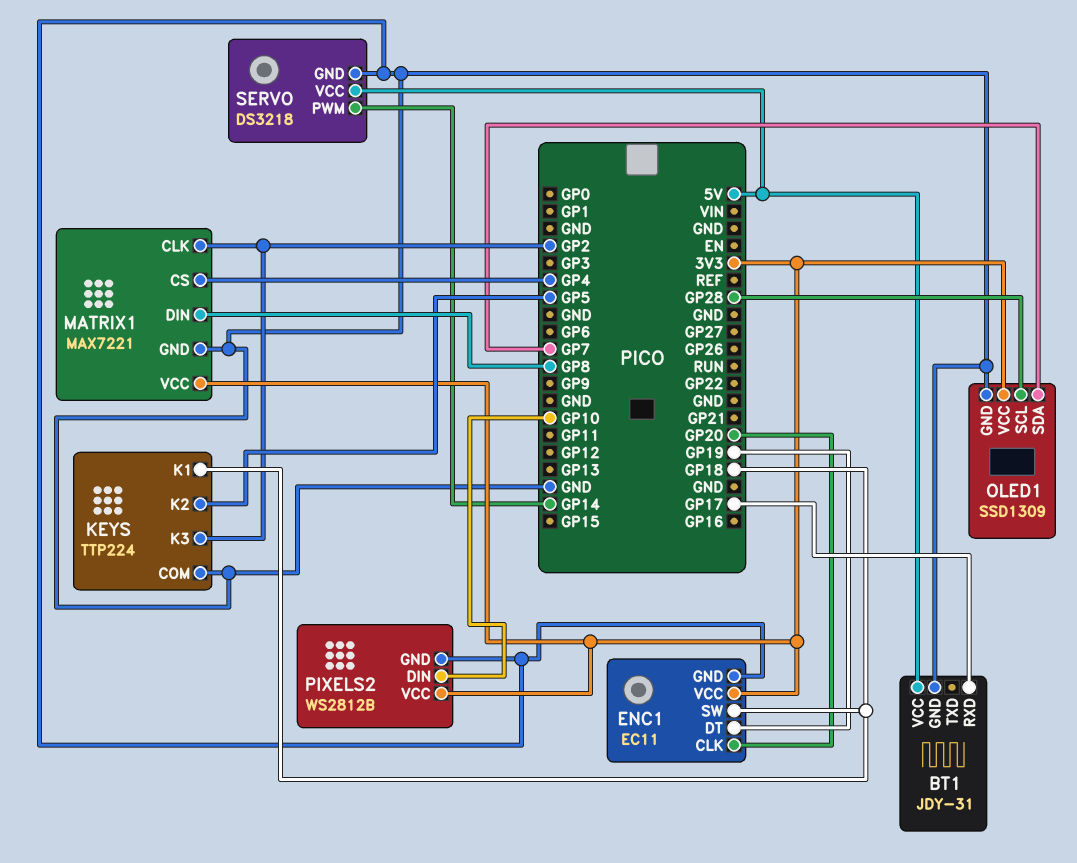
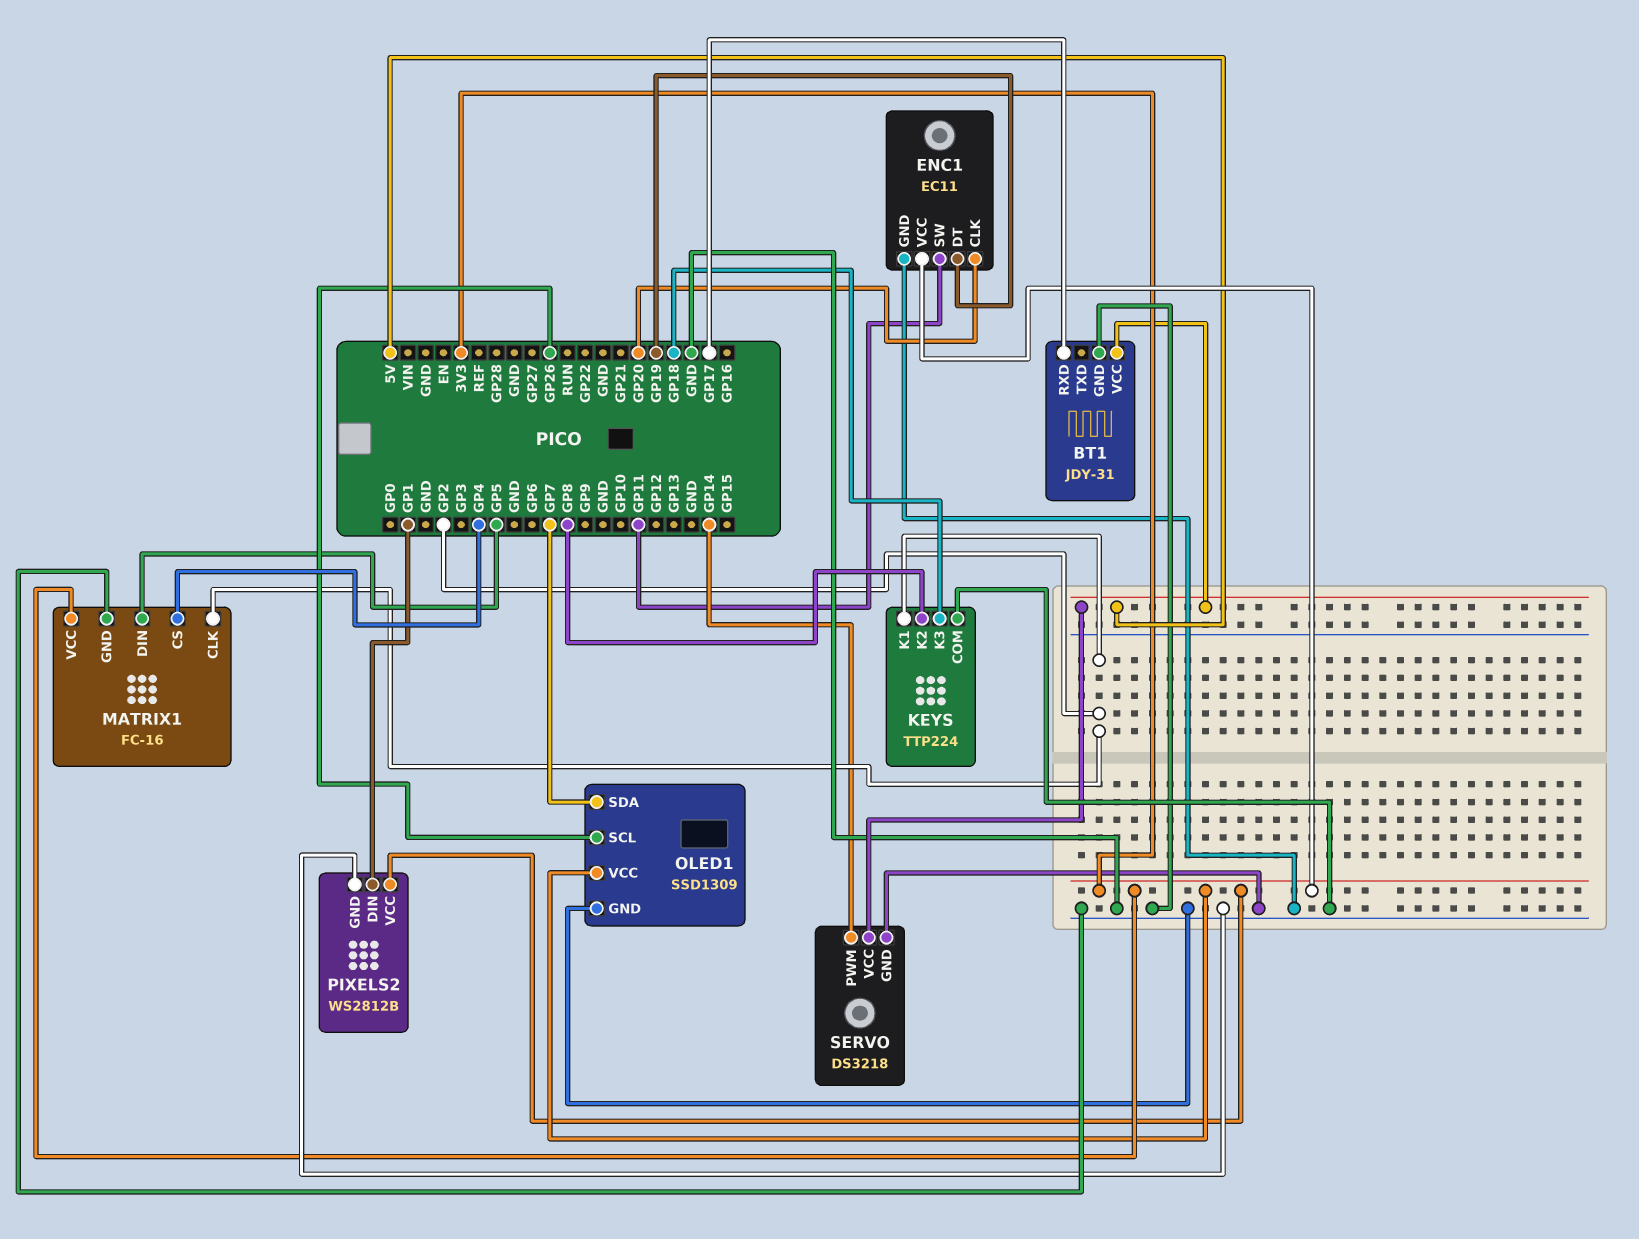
ENC1 pin SW: GP18 -> GP11
KEYS pin K1: GP18 -> GP2
KEYS pin K2: GP5 -> GP8
KEYS pin K3: GP2 -> GP18
MATRIX1: MAX7221 -> FC-16
MATRIX1 pin DIN: GP8 -> GP5
OLED1 pin SCL: GP28 -> GP26
PIXELS2 pin DIN: GP10 -> GP1

